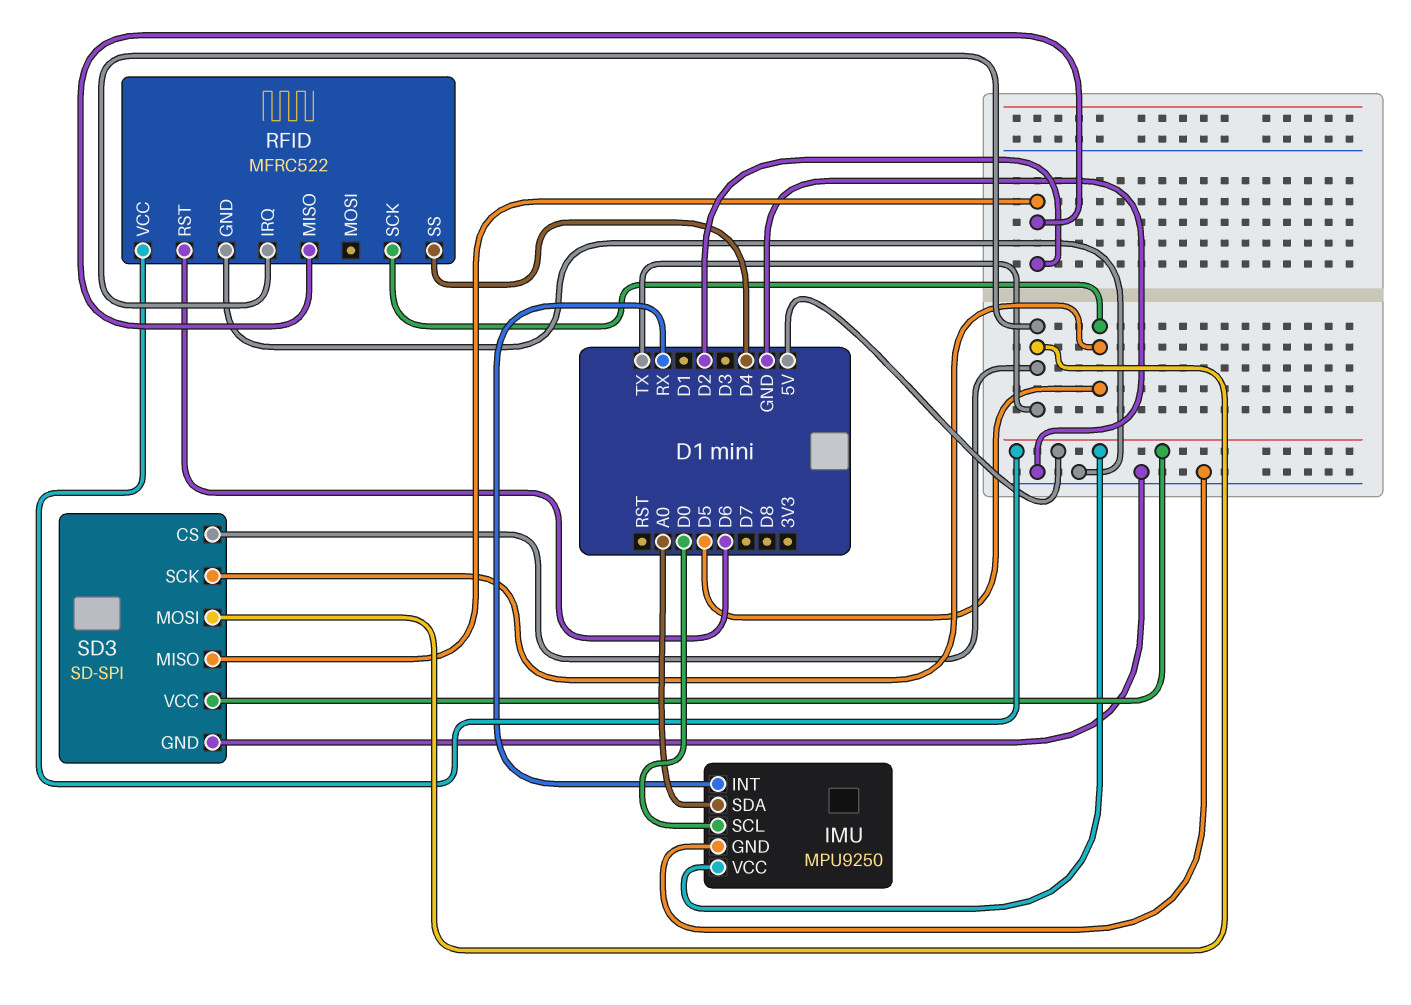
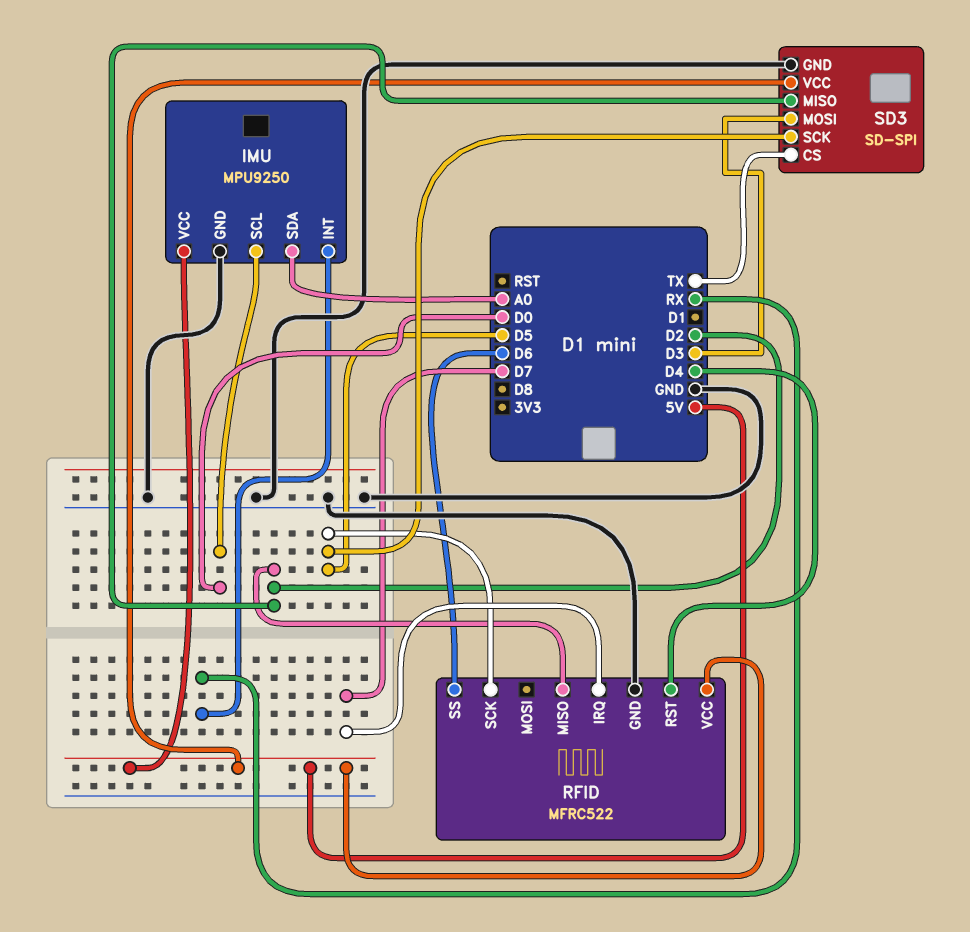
RFID pin IRQ: TX -> D7
RFID pin RST: D6 -> D4
RFID pin SS: D4 -> D6
SD3 pin MOSI: TX -> D3

